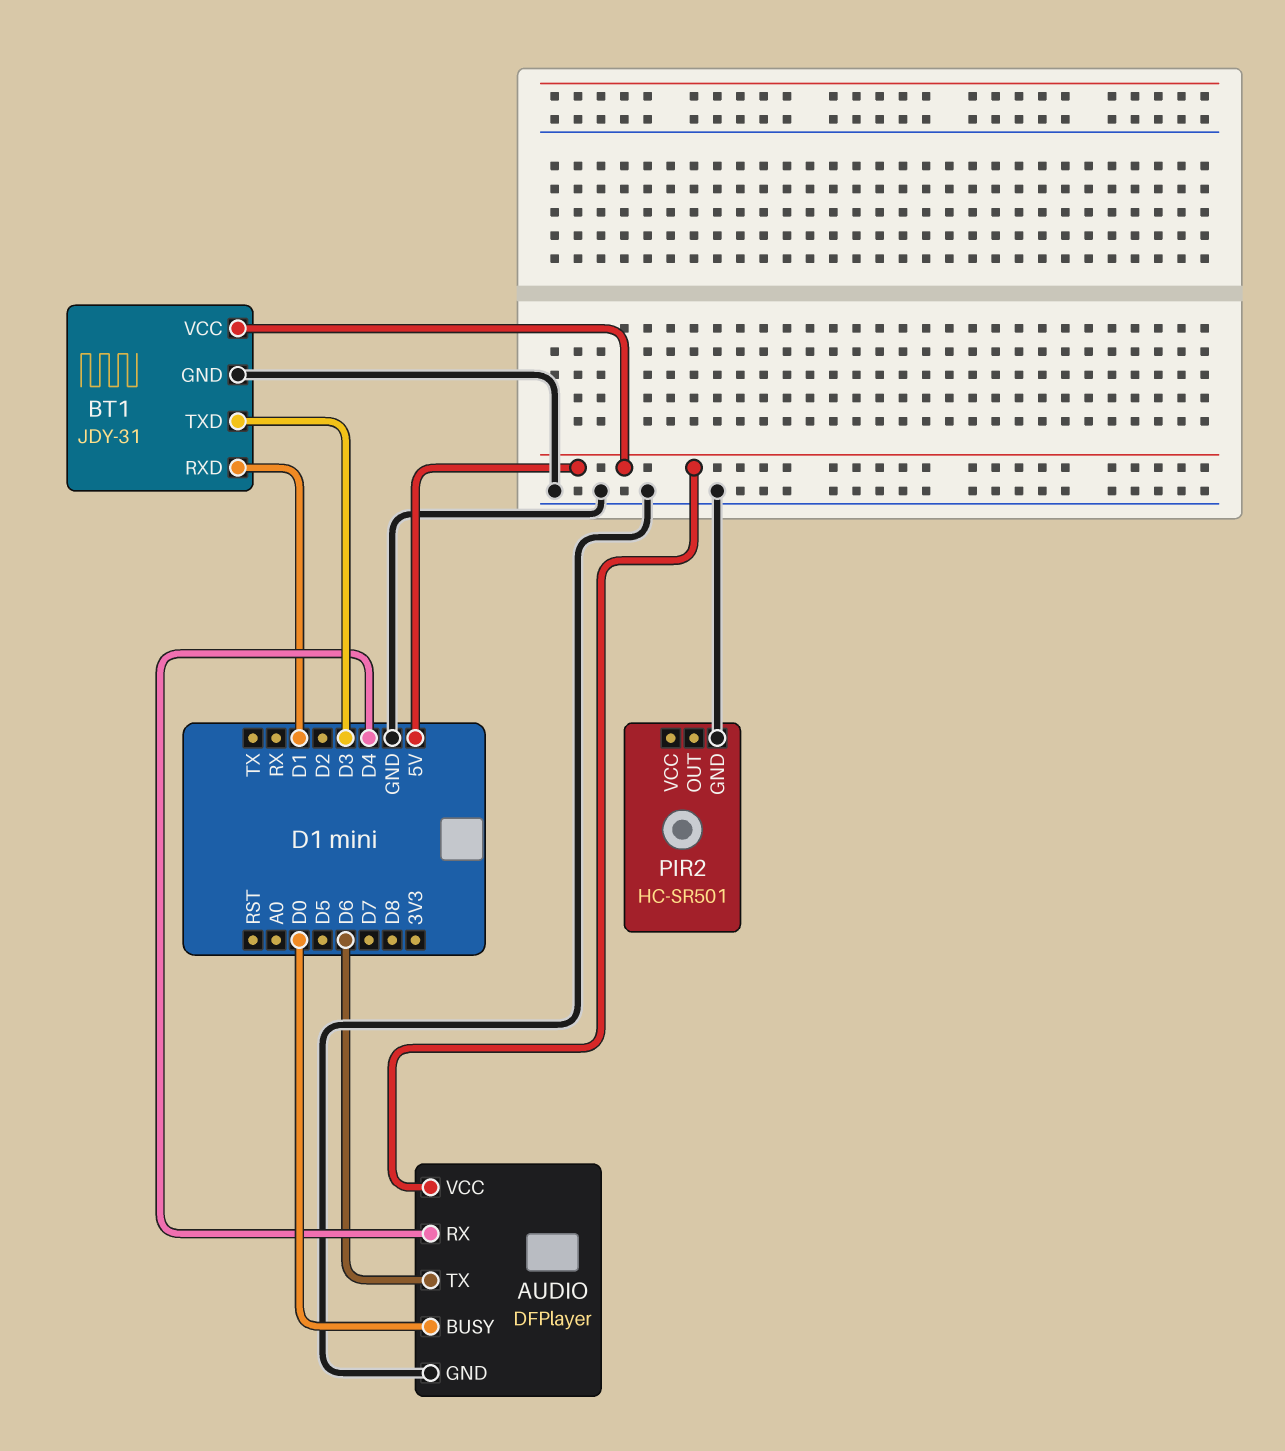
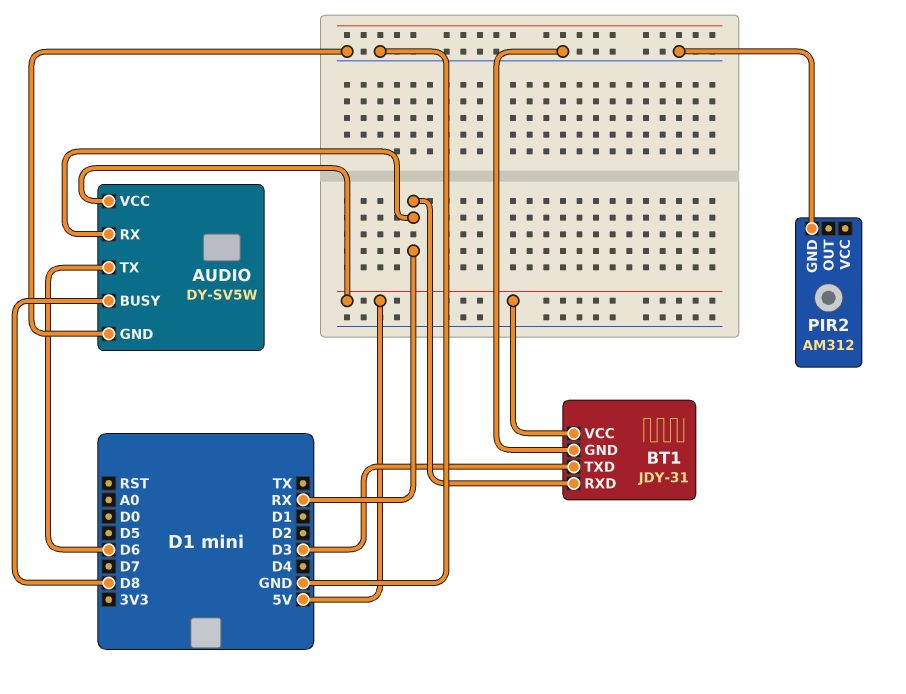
AUDIO: DFPlayer -> DY-SV5W
AUDIO pin BUSY: D0 -> D8
AUDIO pin RX: D4 -> RX
BT1 pin RXD: D1 -> RX
PIR2: HC-SR501 -> AM312

